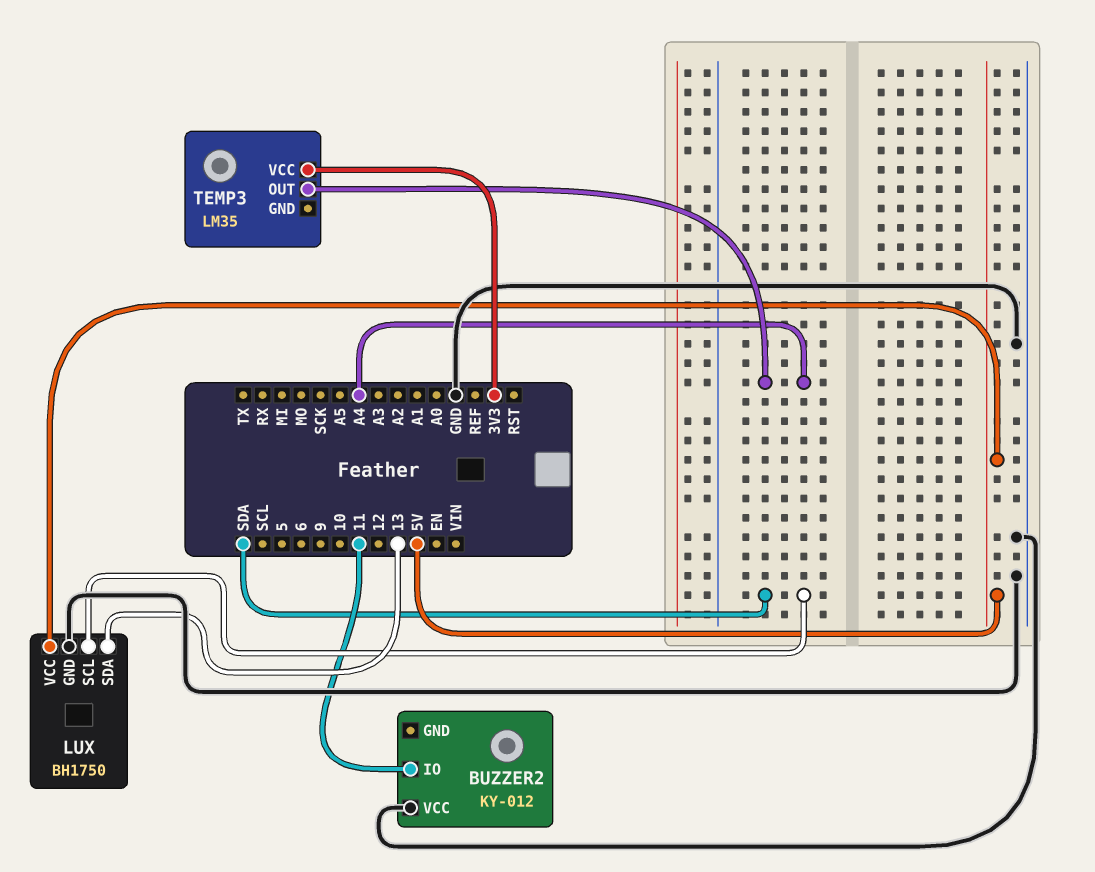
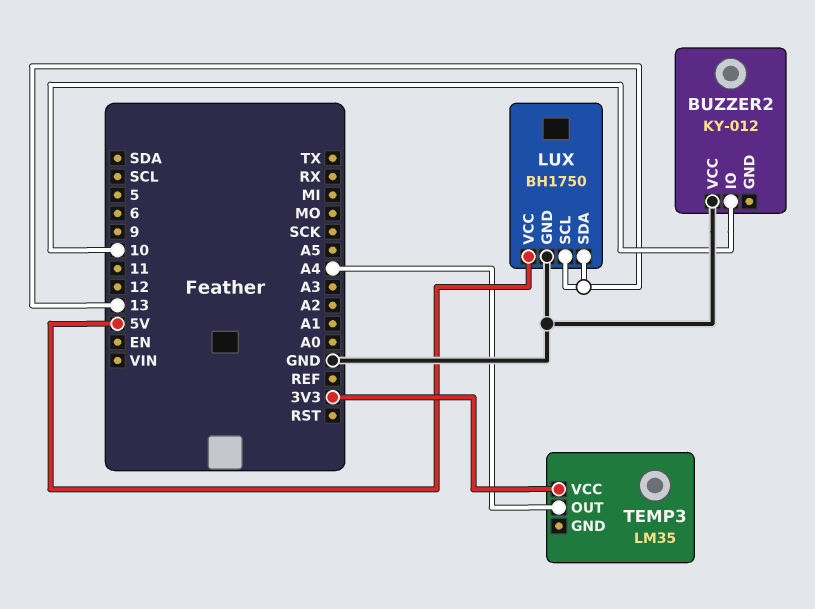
BUZZER2 pin IO: 11 -> 10
LUX pin SCL: SDA -> 13

